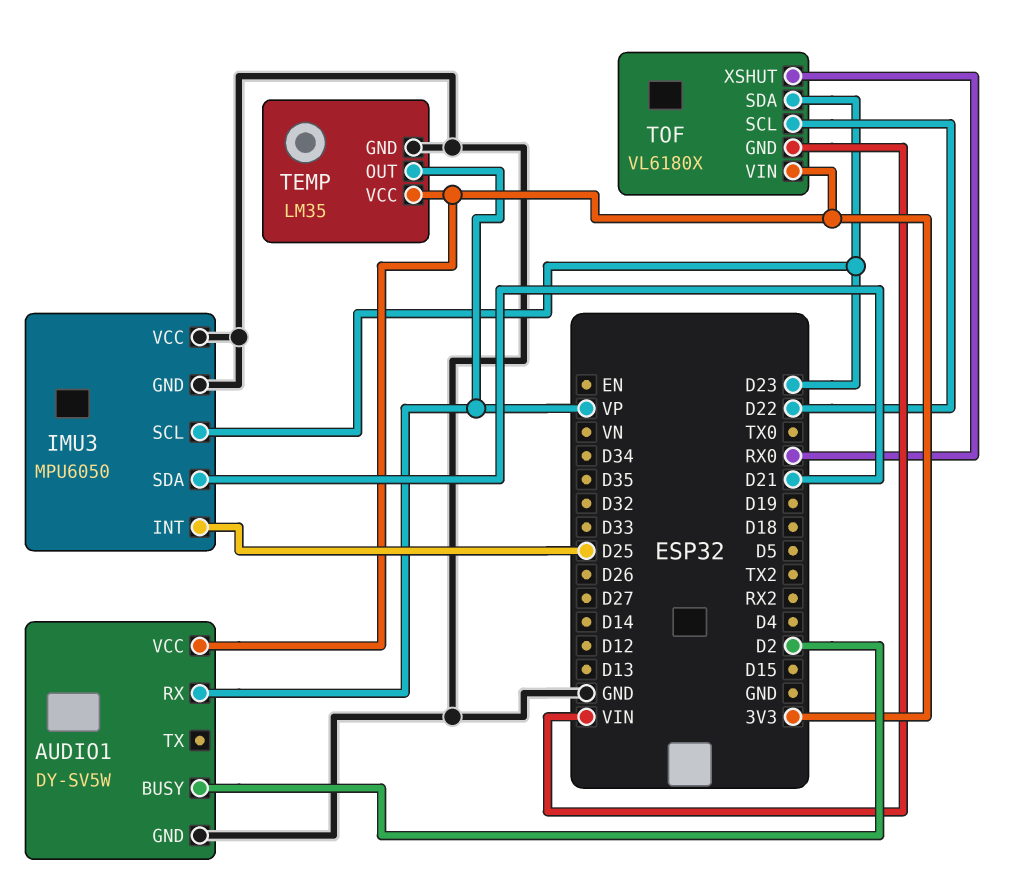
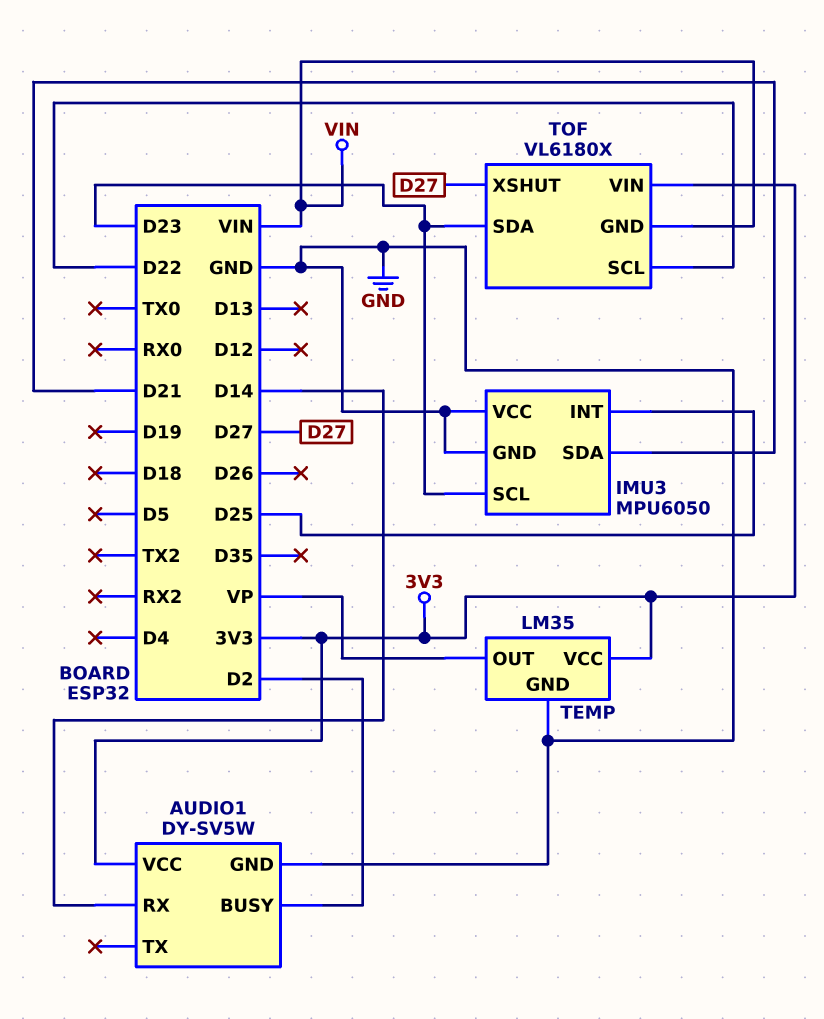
AUDIO1 pin RX: VP -> D14
TOF pin XSHUT: RX0 -> D27

